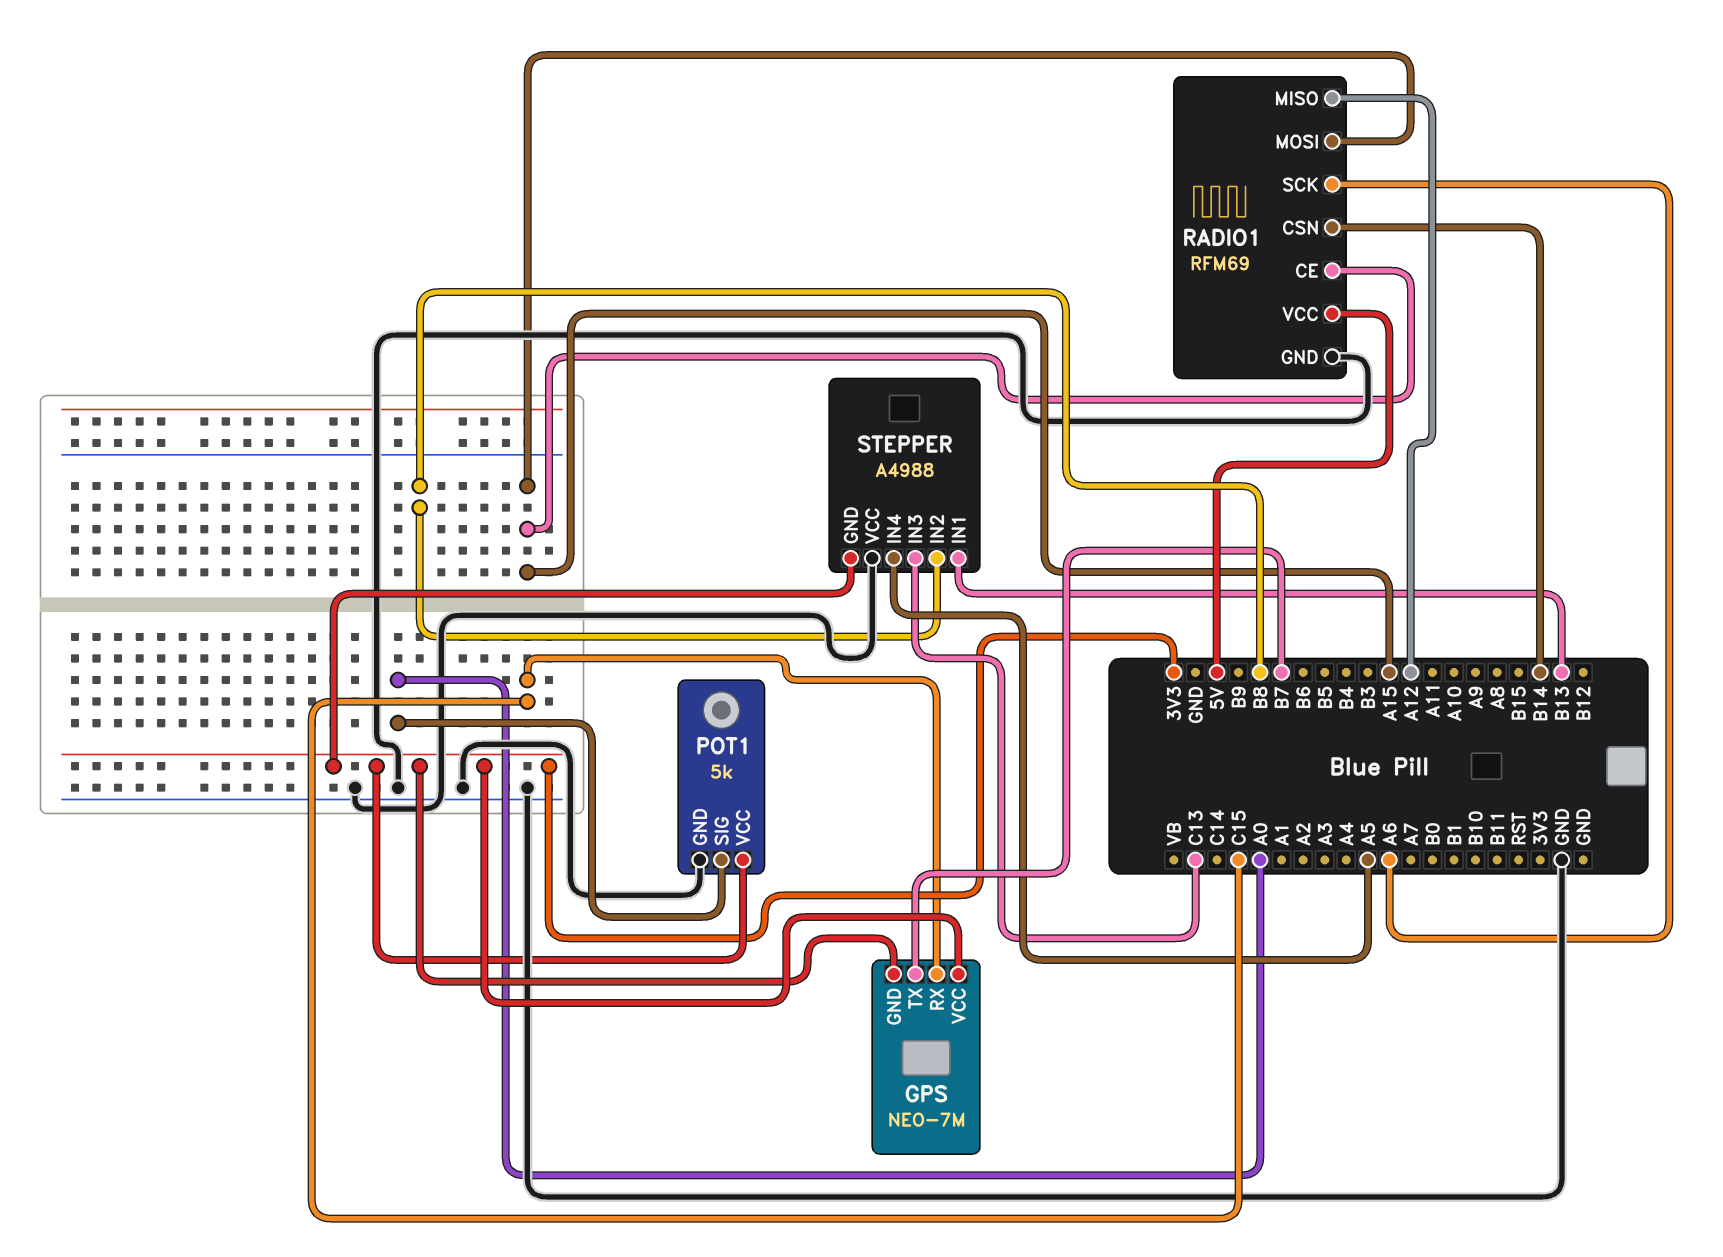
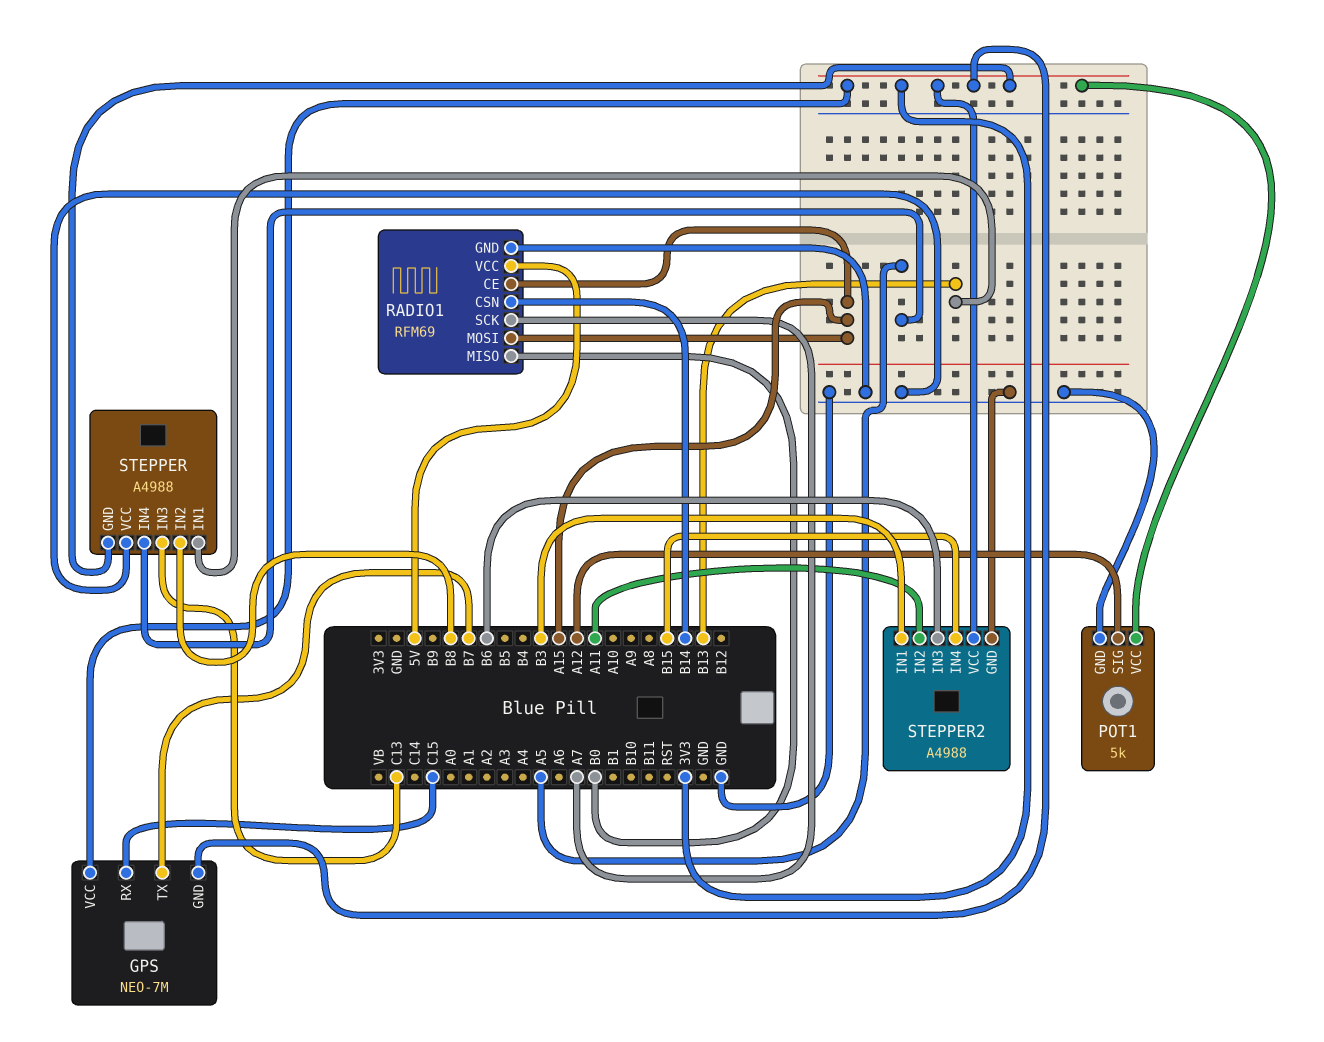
POT1 pin SIG: A0 -> A12
RADIO1 pin MISO: A12 -> B0
RADIO1 pin SCK: A6 -> A7
STEPPER2: none -> A4988
STEPPER2 pin GND: none -> GND
STEPPER2 pin IN1: none -> B3
STEPPER2 pin IN2: none -> A11
STEPPER2 pin IN3: none -> B6
STEPPER2 pin IN4: none -> B15
STEPPER2 pin VCC: none -> 3V3

